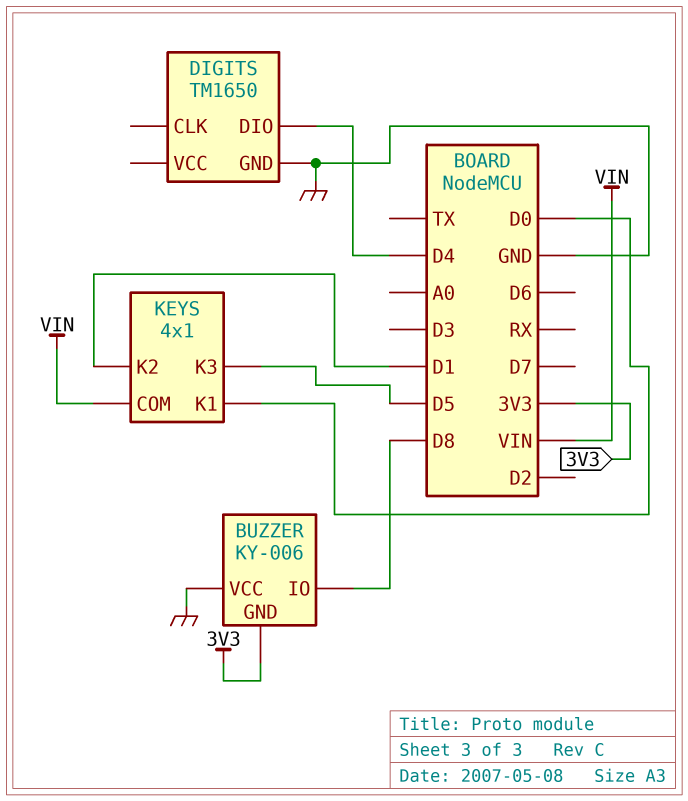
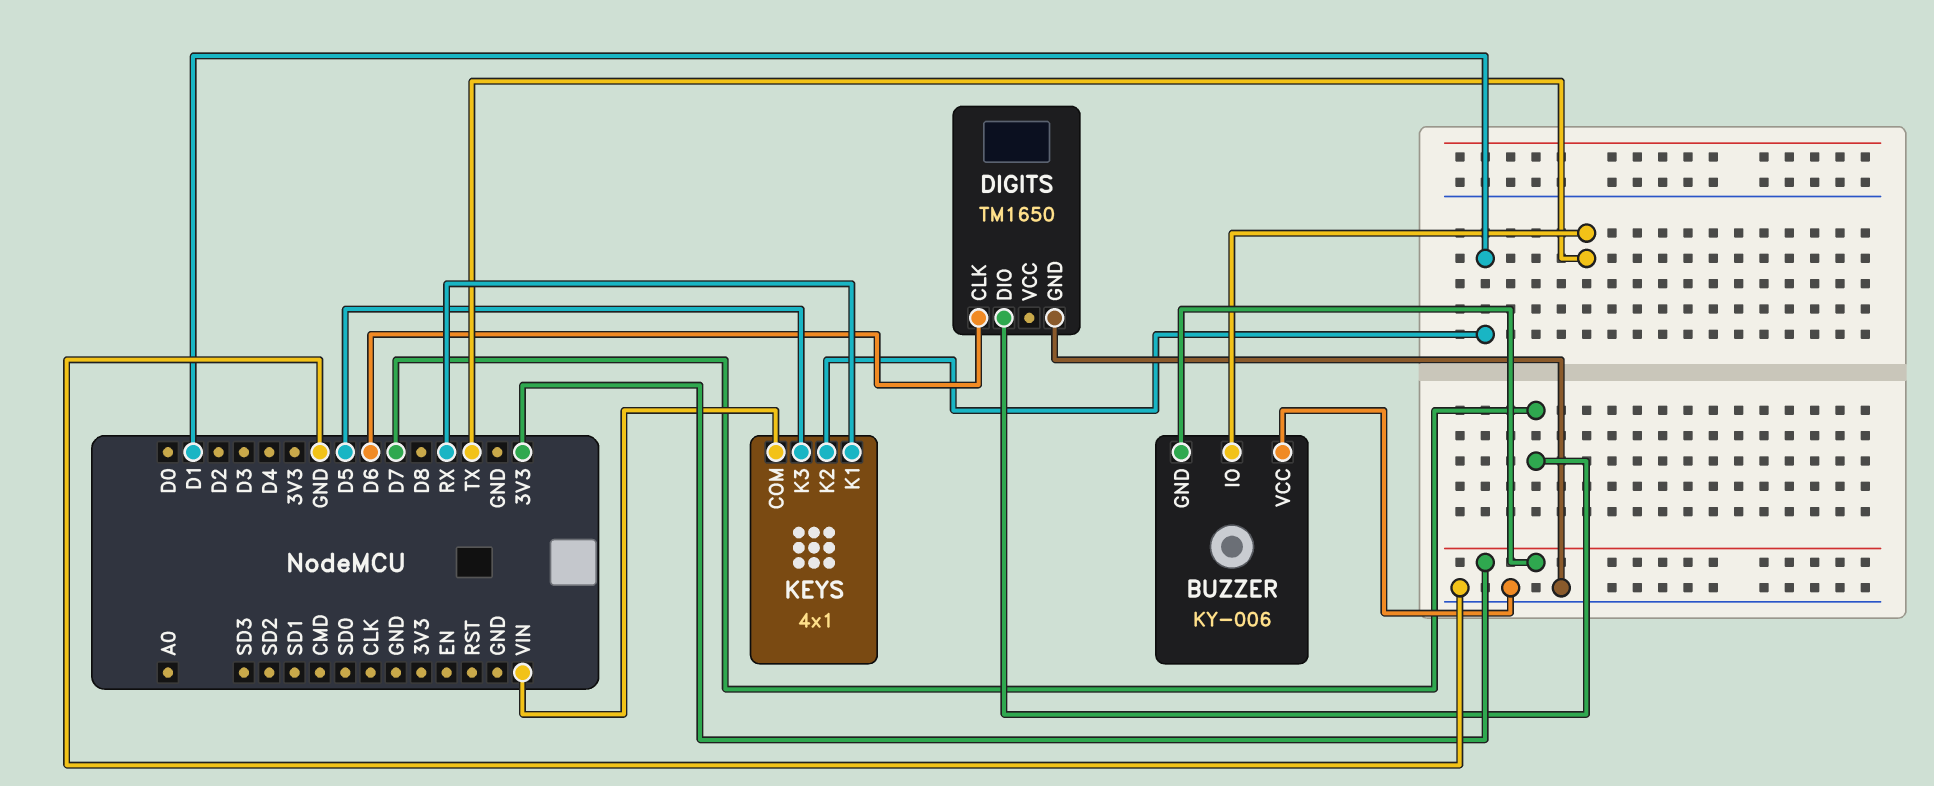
BUZZER pin IO: D8 -> TX
DIGITS pin CLK: none -> D6
DIGITS pin DIO: D4 -> D7
KEYS pin K1: D0 -> RX

